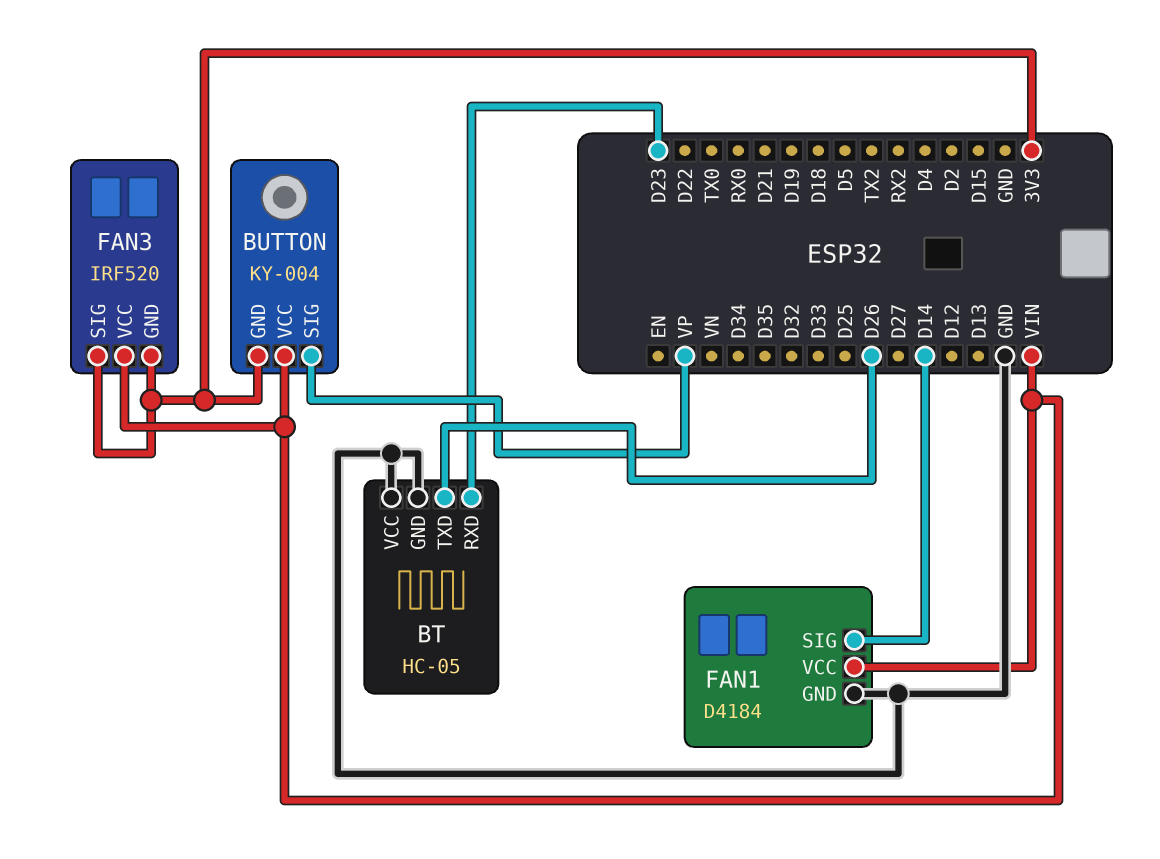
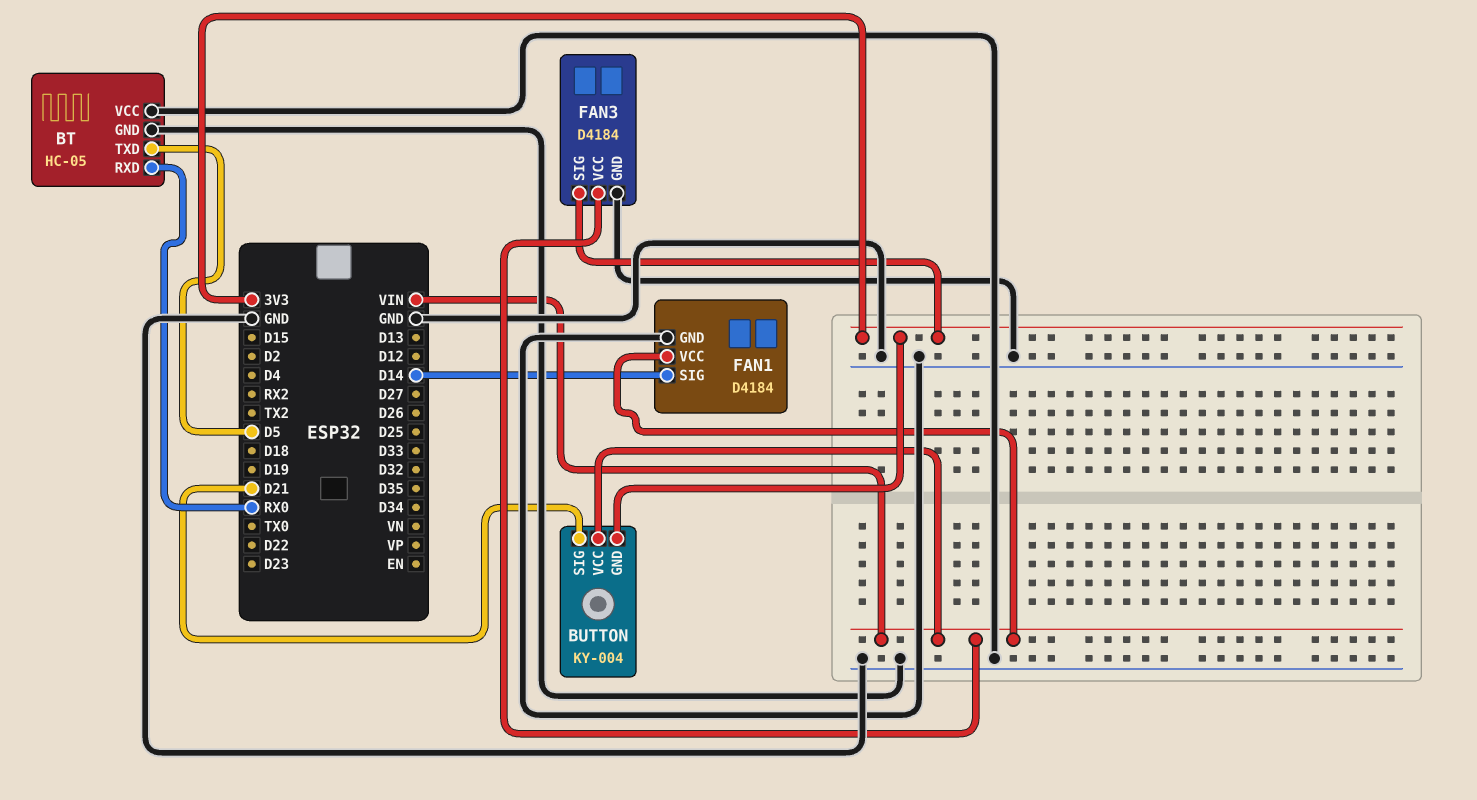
BT pin RXD: D23 -> RX0
BT pin TXD: D26 -> D5
BUTTON pin SIG: VP -> D21
FAN3: IRF520 -> D4184
FAN3 pin GND: 3V3 -> GND

